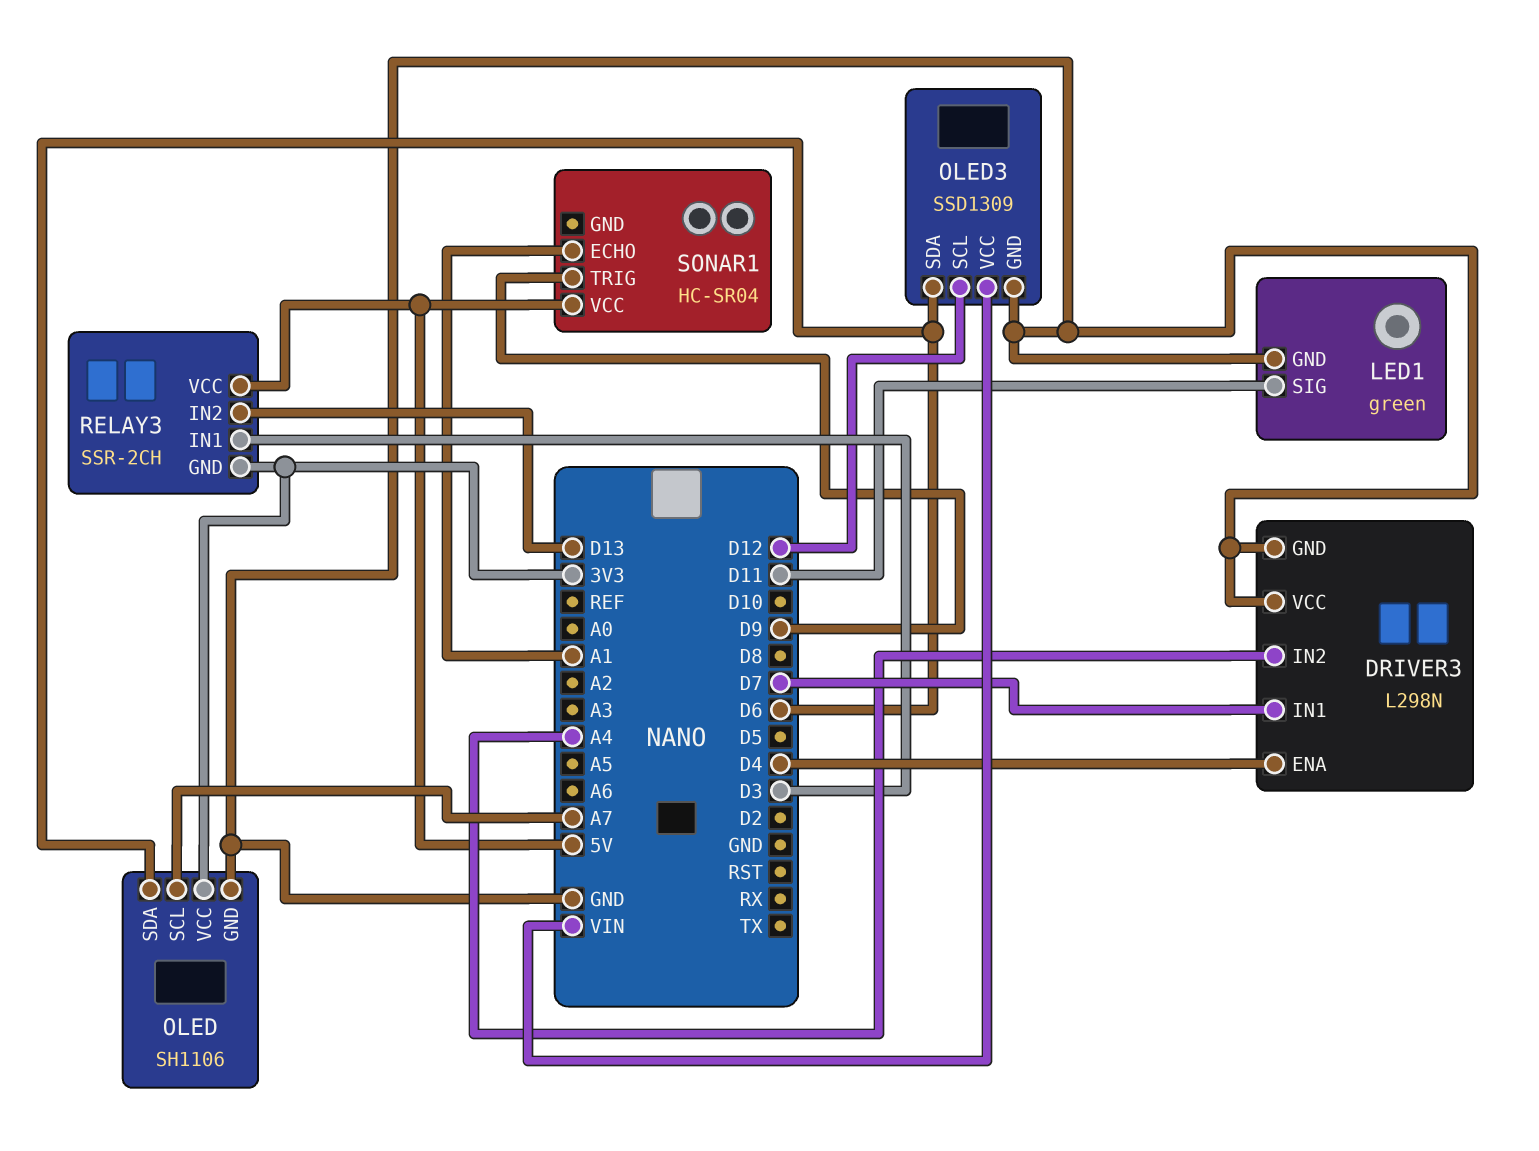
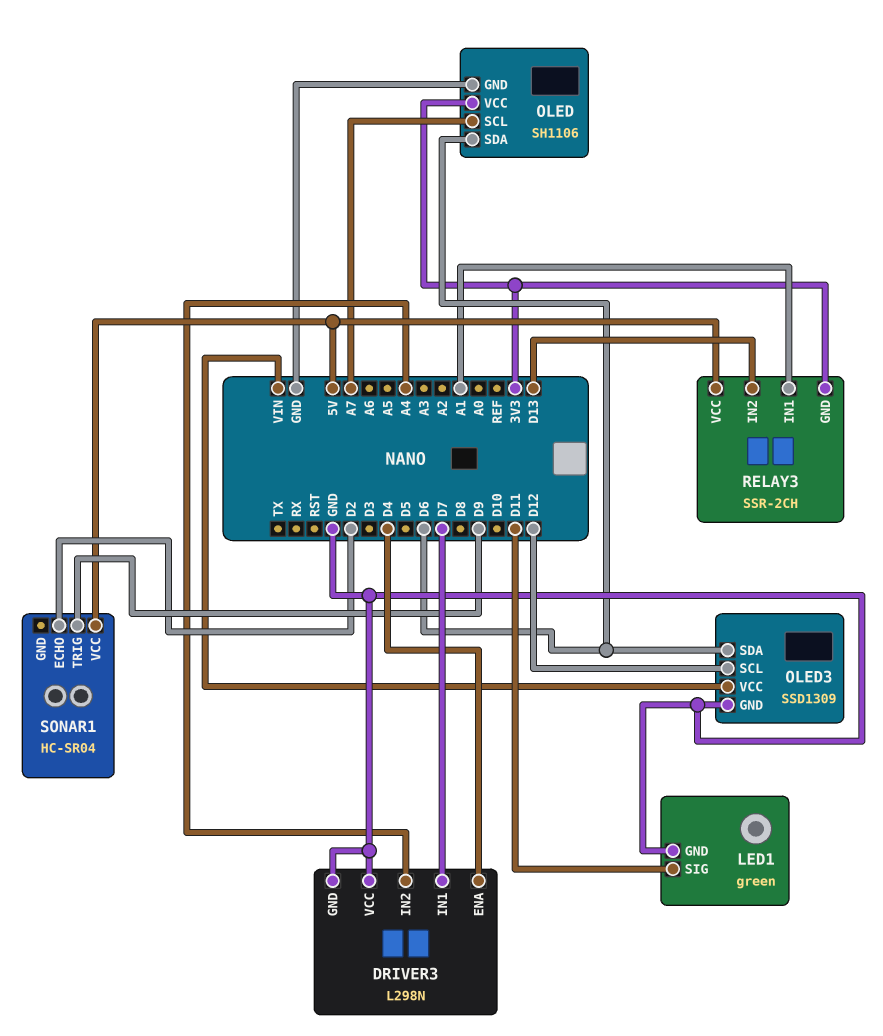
RELAY3 pin IN1: D3 -> A1
SONAR1 pin ECHO: A1 -> D2

